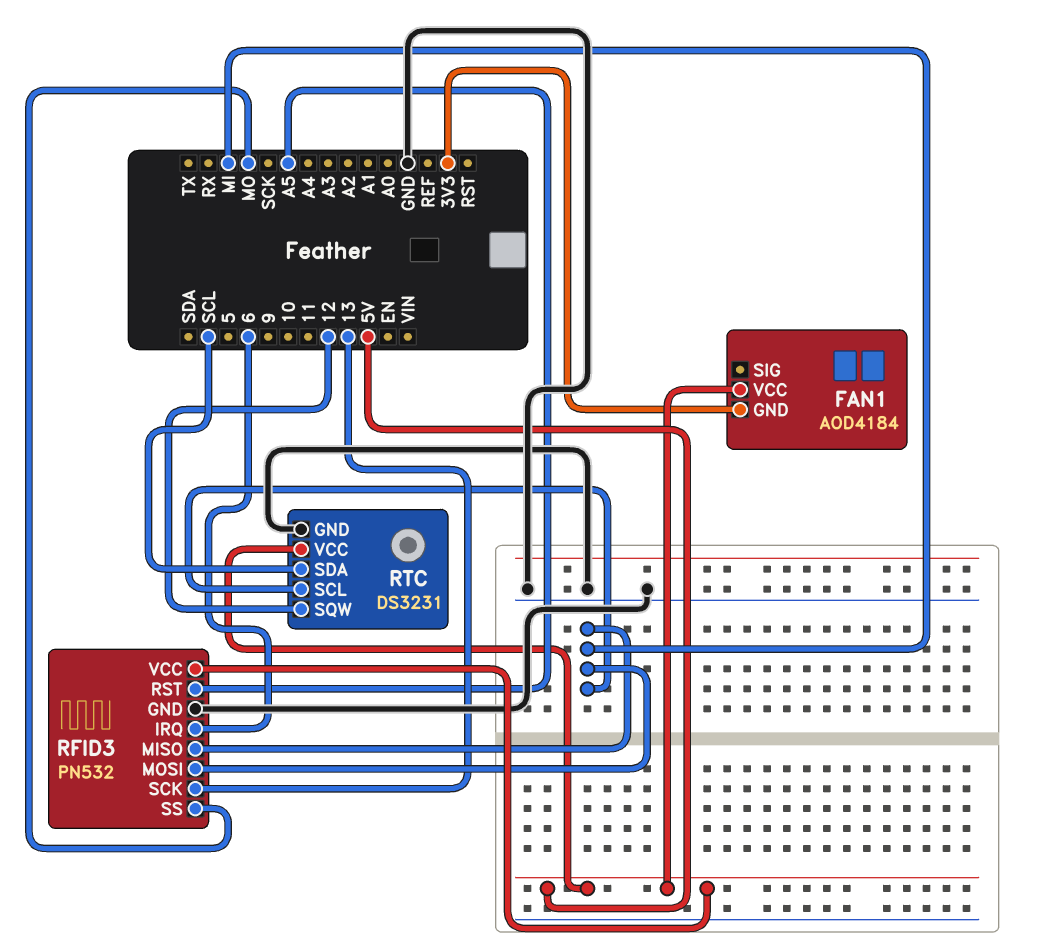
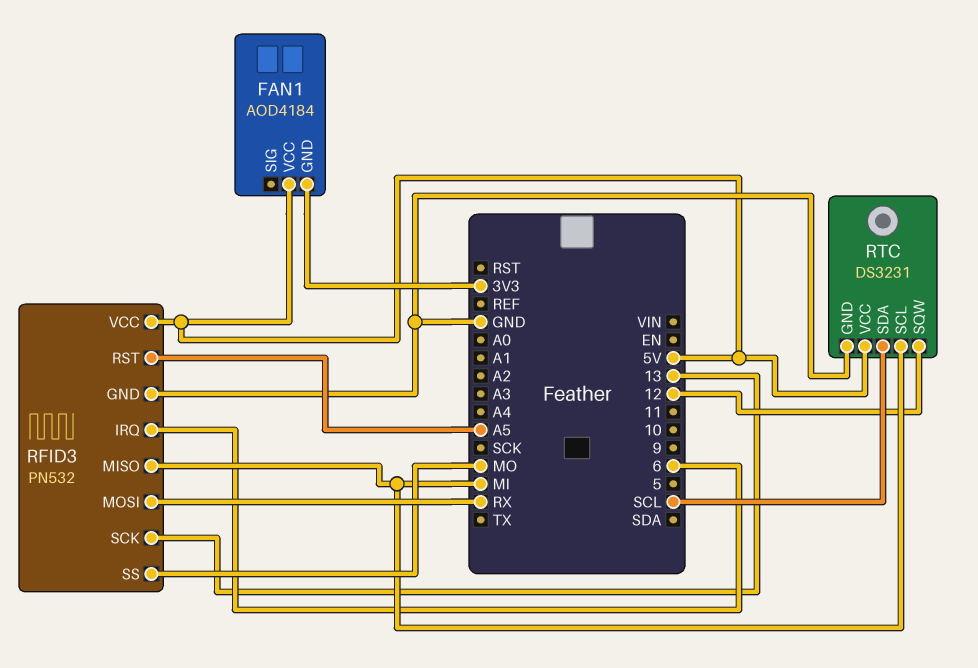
RFID3 pin MOSI: MI -> RX

